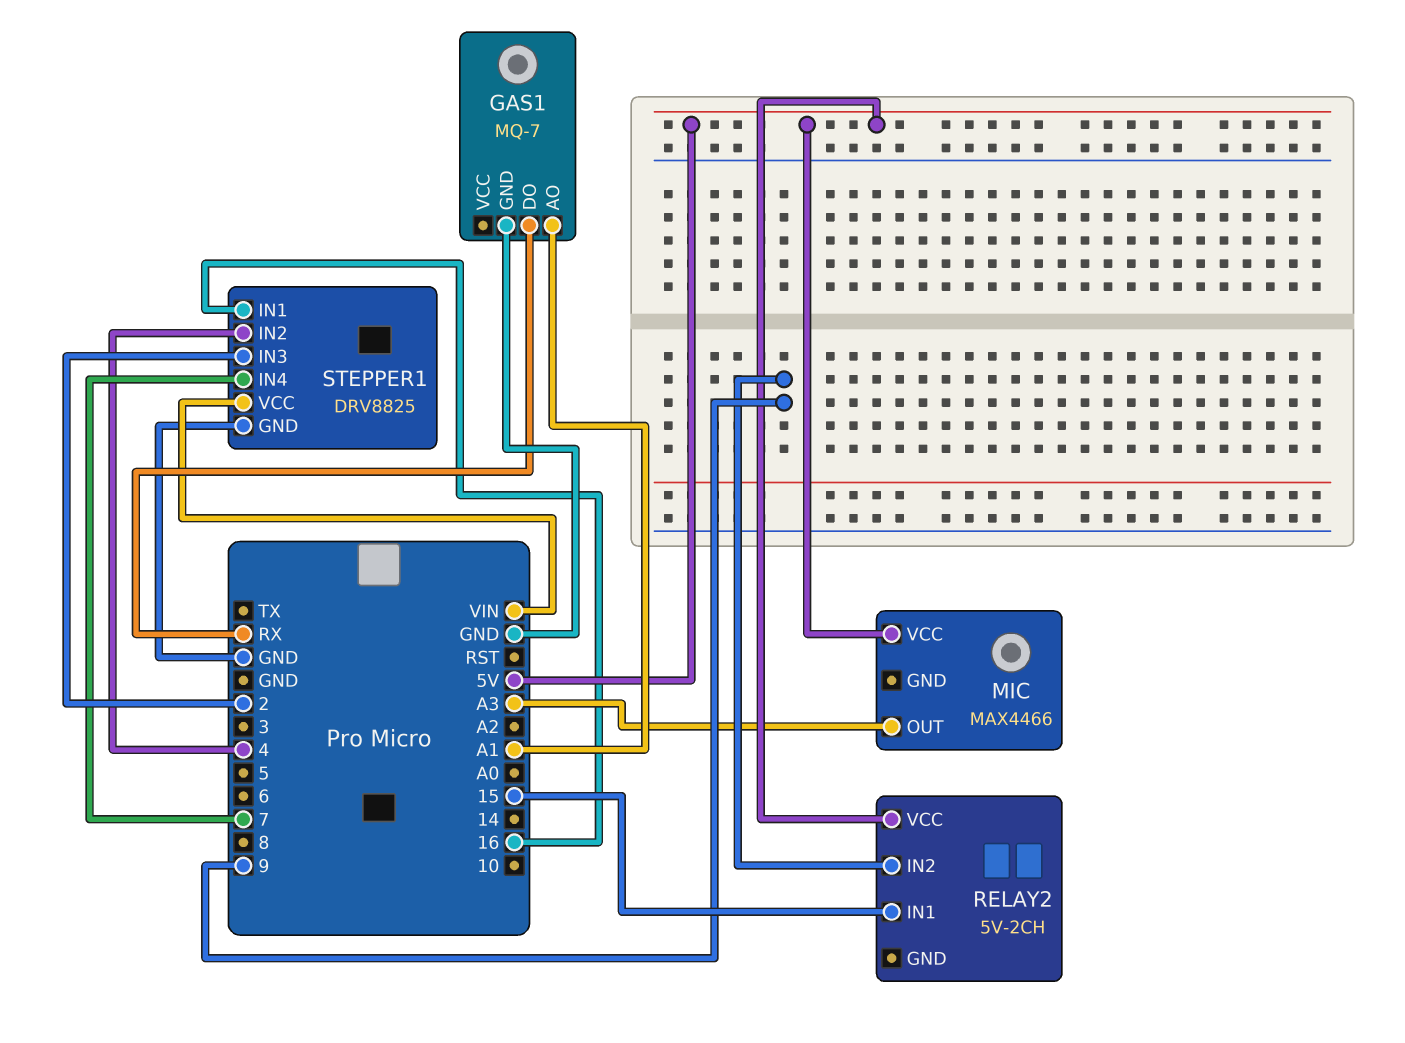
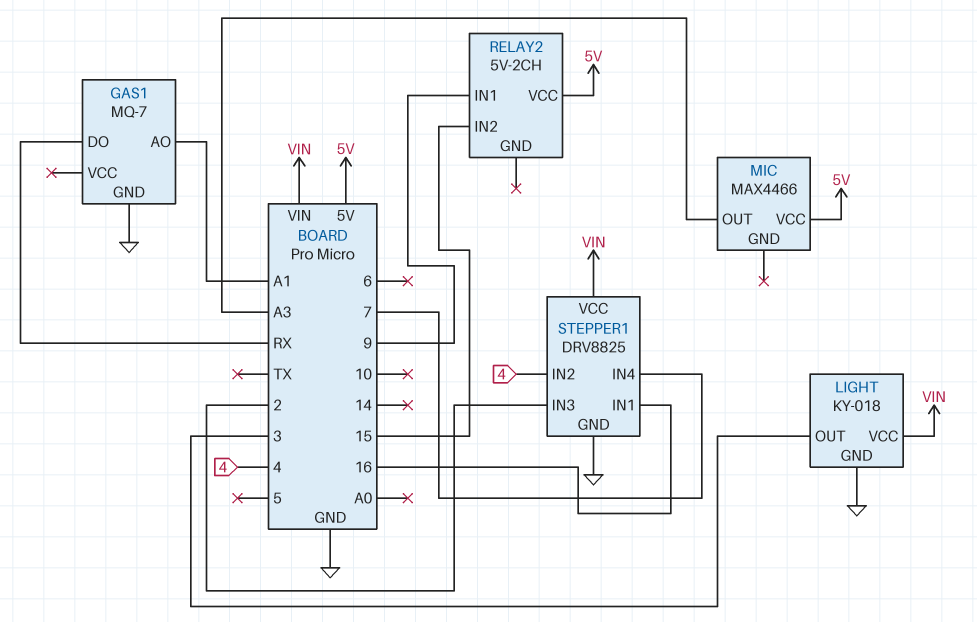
LIGHT: none -> KY-018
LIGHT pin GND: none -> GND
LIGHT pin OUT: none -> 3
LIGHT pin VCC: none -> VIN
RELAY2 pin IN1: 15 -> 9
RELAY2 pin IN2: 9 -> 15

